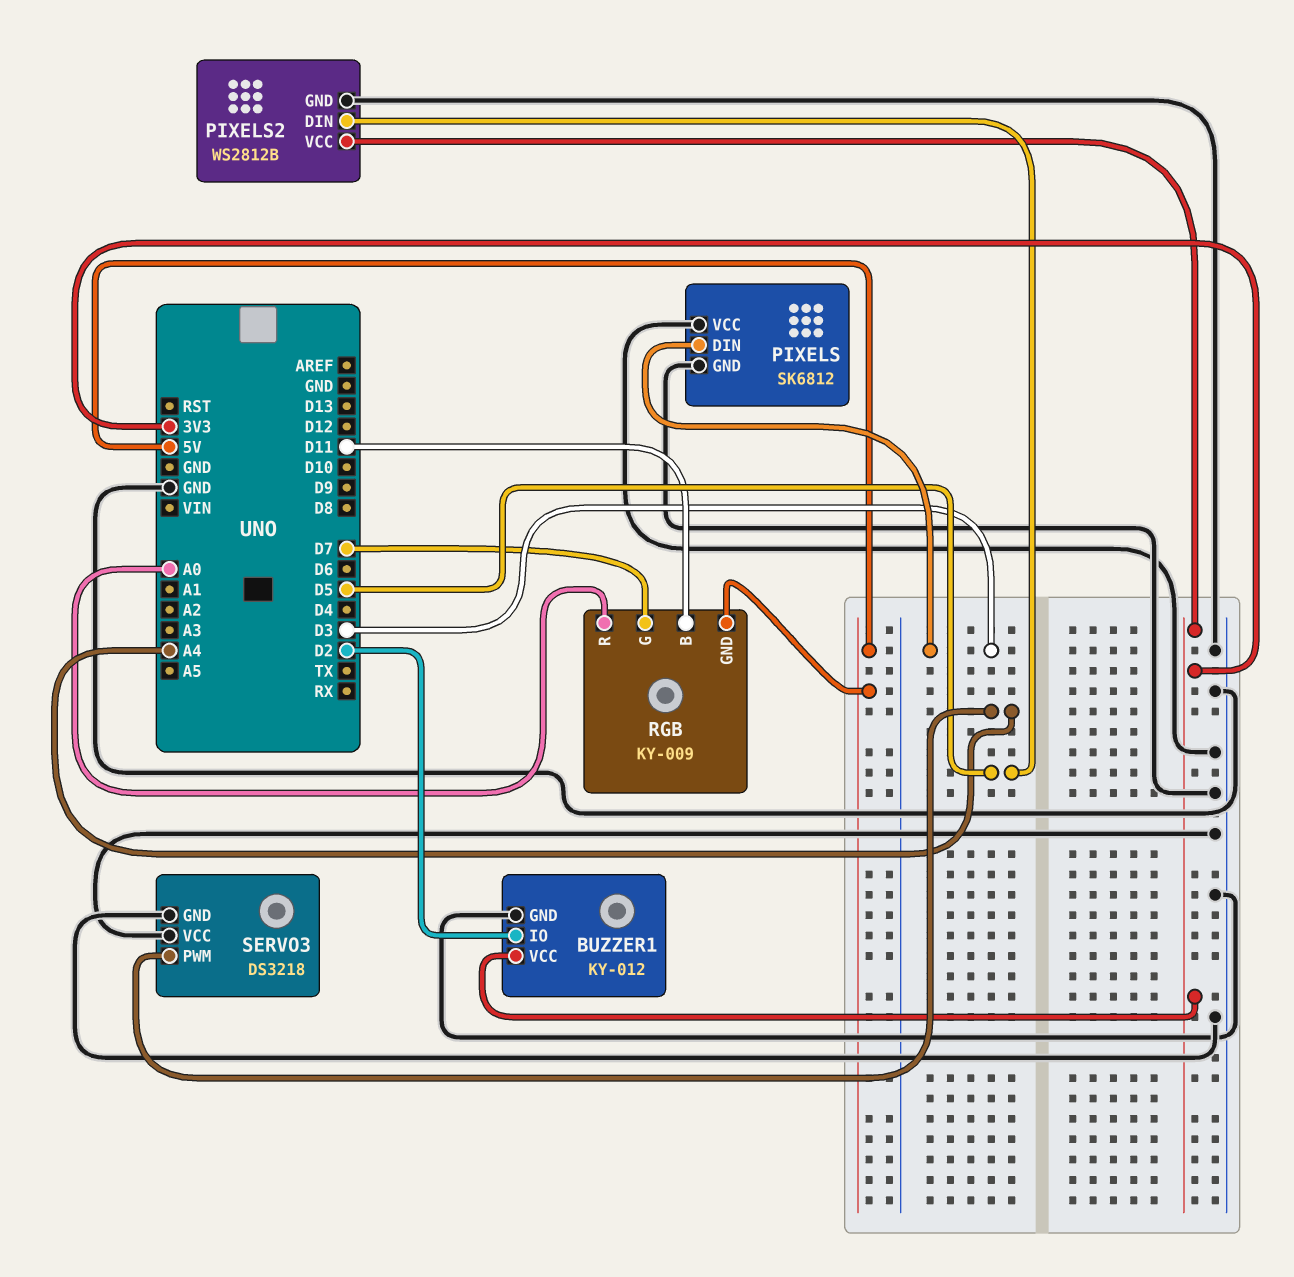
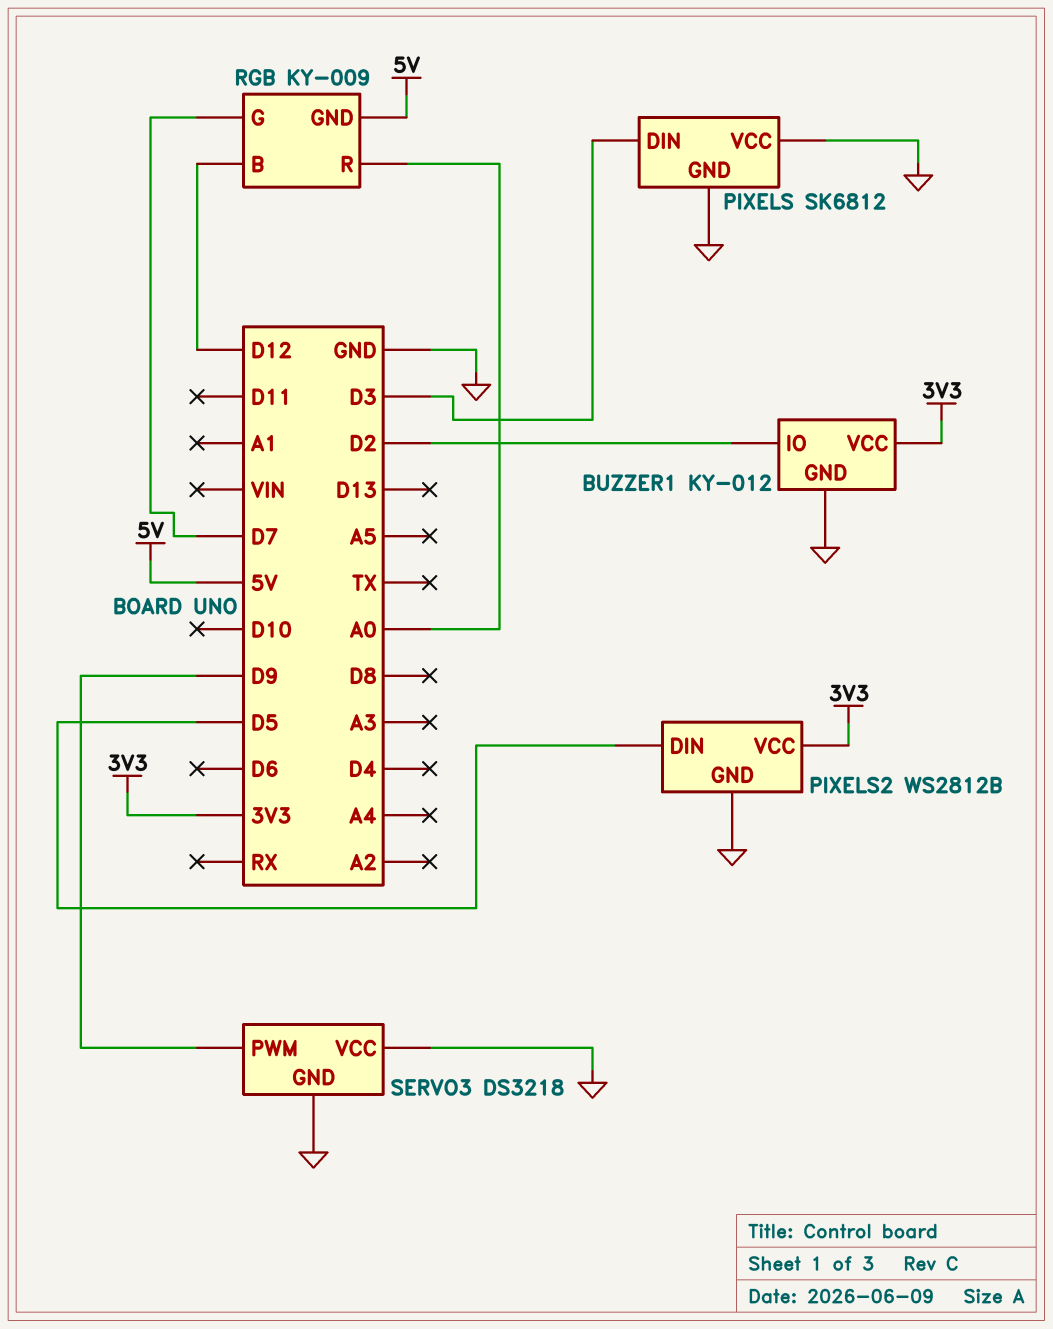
RGB pin B: D11 -> D12
SERVO3 pin PWM: A4 -> D9

